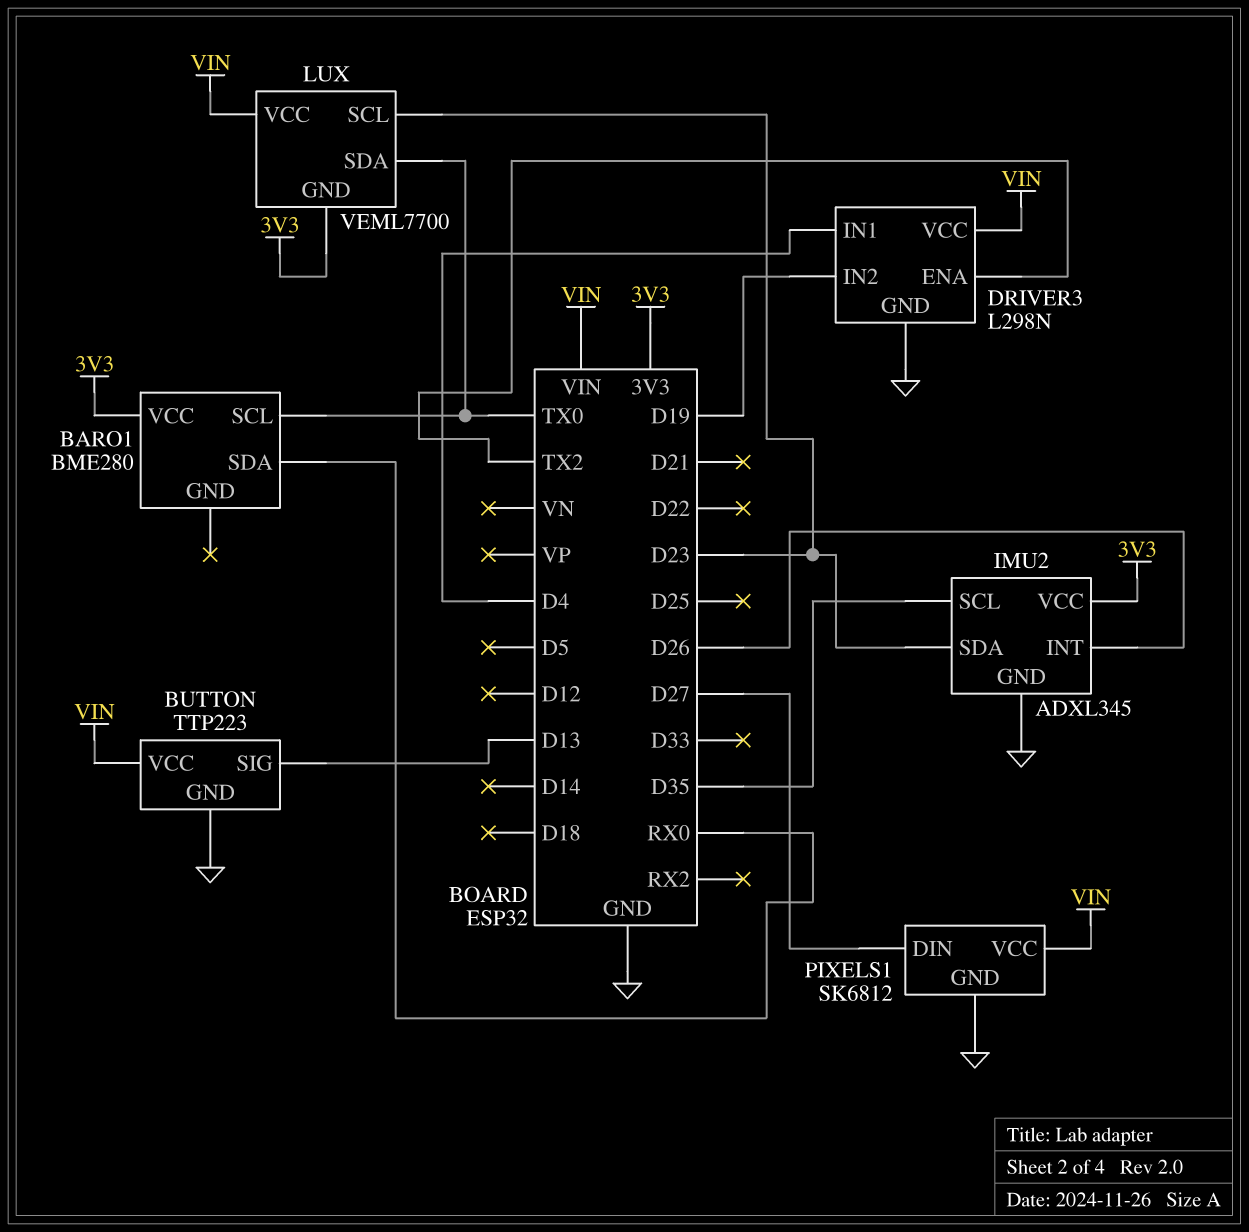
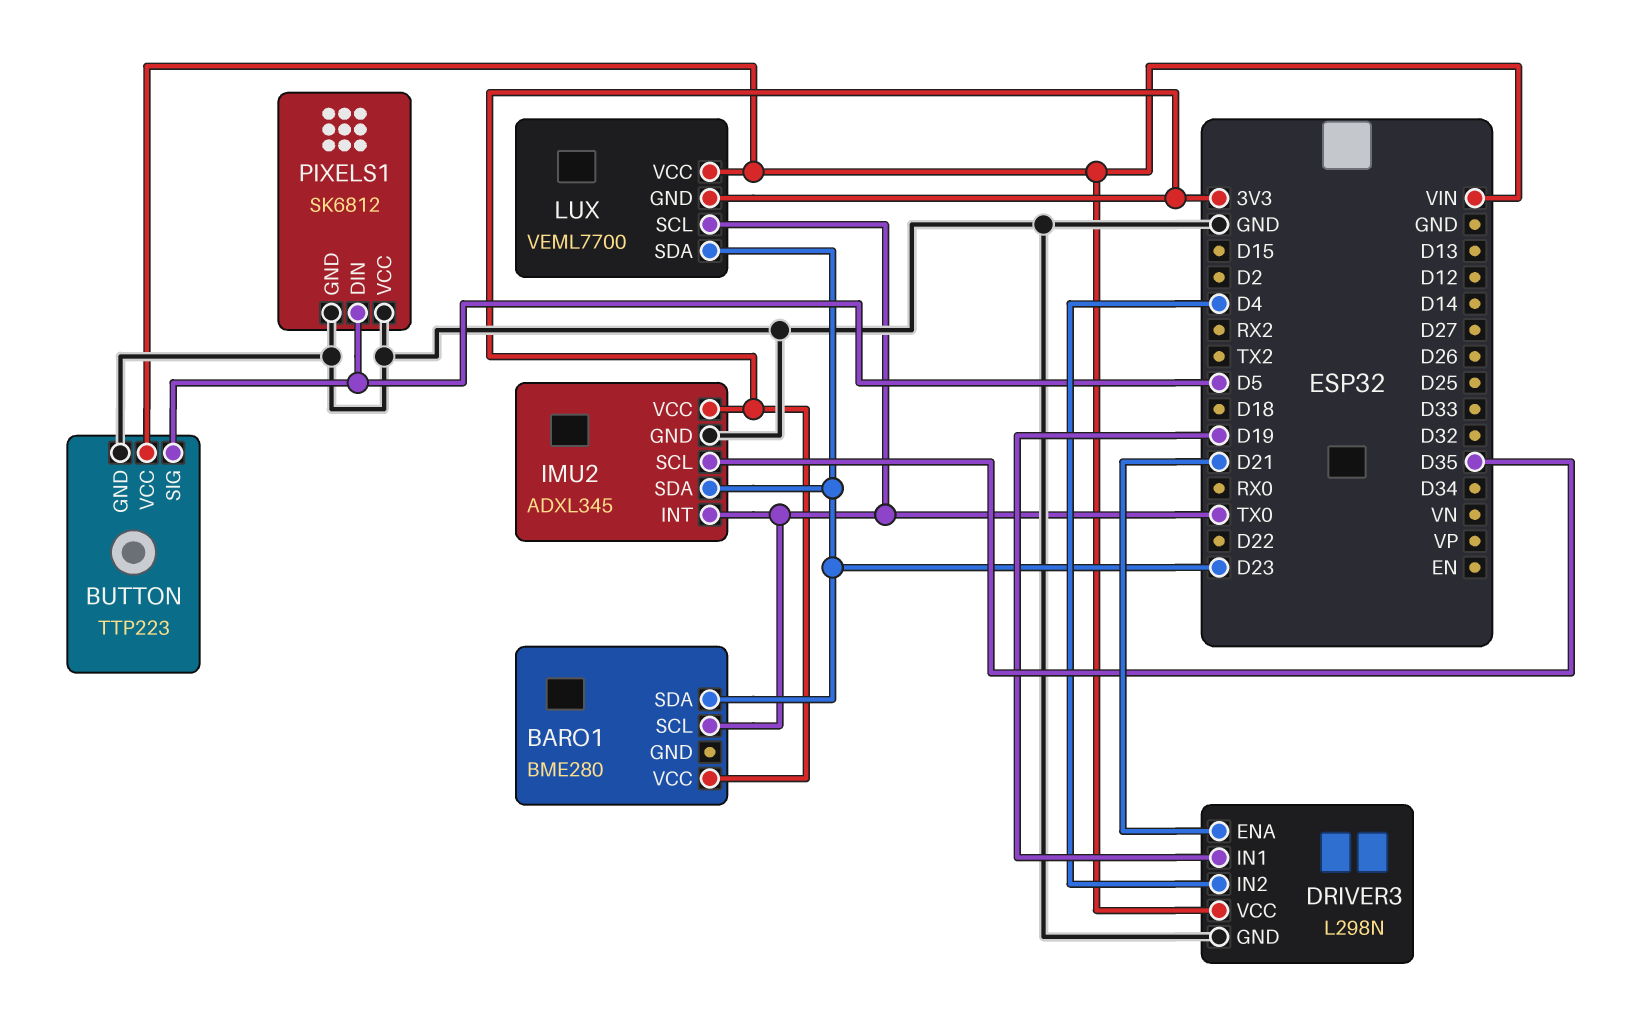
BARO1 pin SDA: RX0 -> D23
BUTTON pin SIG: D13 -> D5
DRIVER3 pin ENA: TX2 -> D21
DRIVER3 pin IN1: D4 -> D19
DRIVER3 pin IN2: D19 -> D4
IMU2 pin INT: D26 -> TX0
LUX pin SCL: D23 -> TX0
LUX pin SDA: TX0 -> D23
PIXELS1 pin DIN: D27 -> D5
PIXELS1 pin VCC: VIN -> GND

